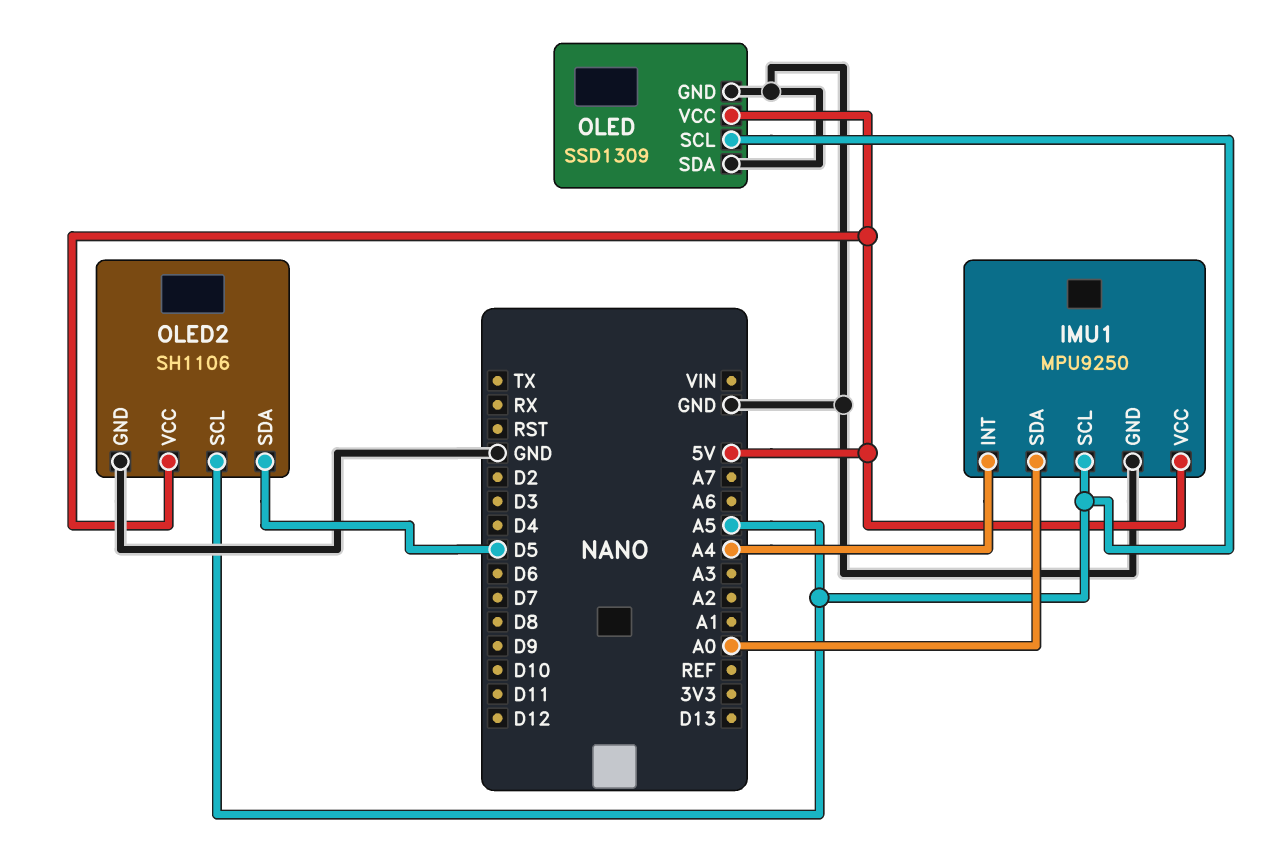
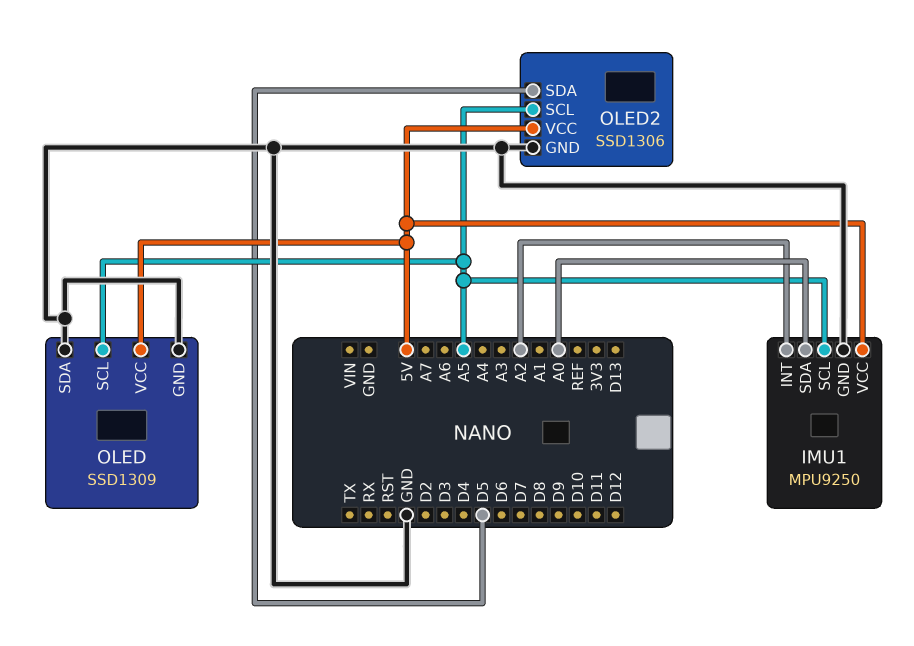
IMU1 pin INT: A4 -> A2
OLED2: SH1106 -> SSD1306

